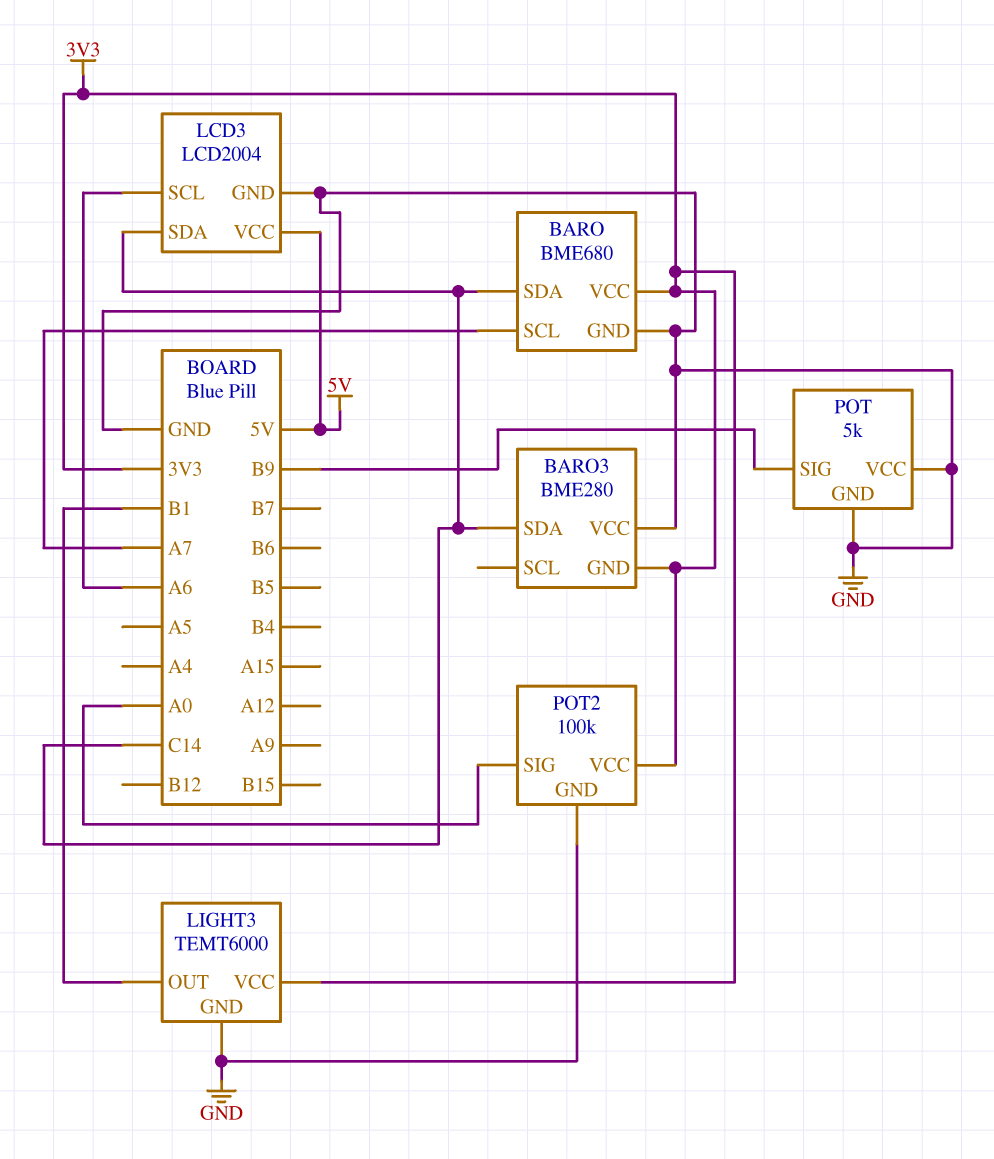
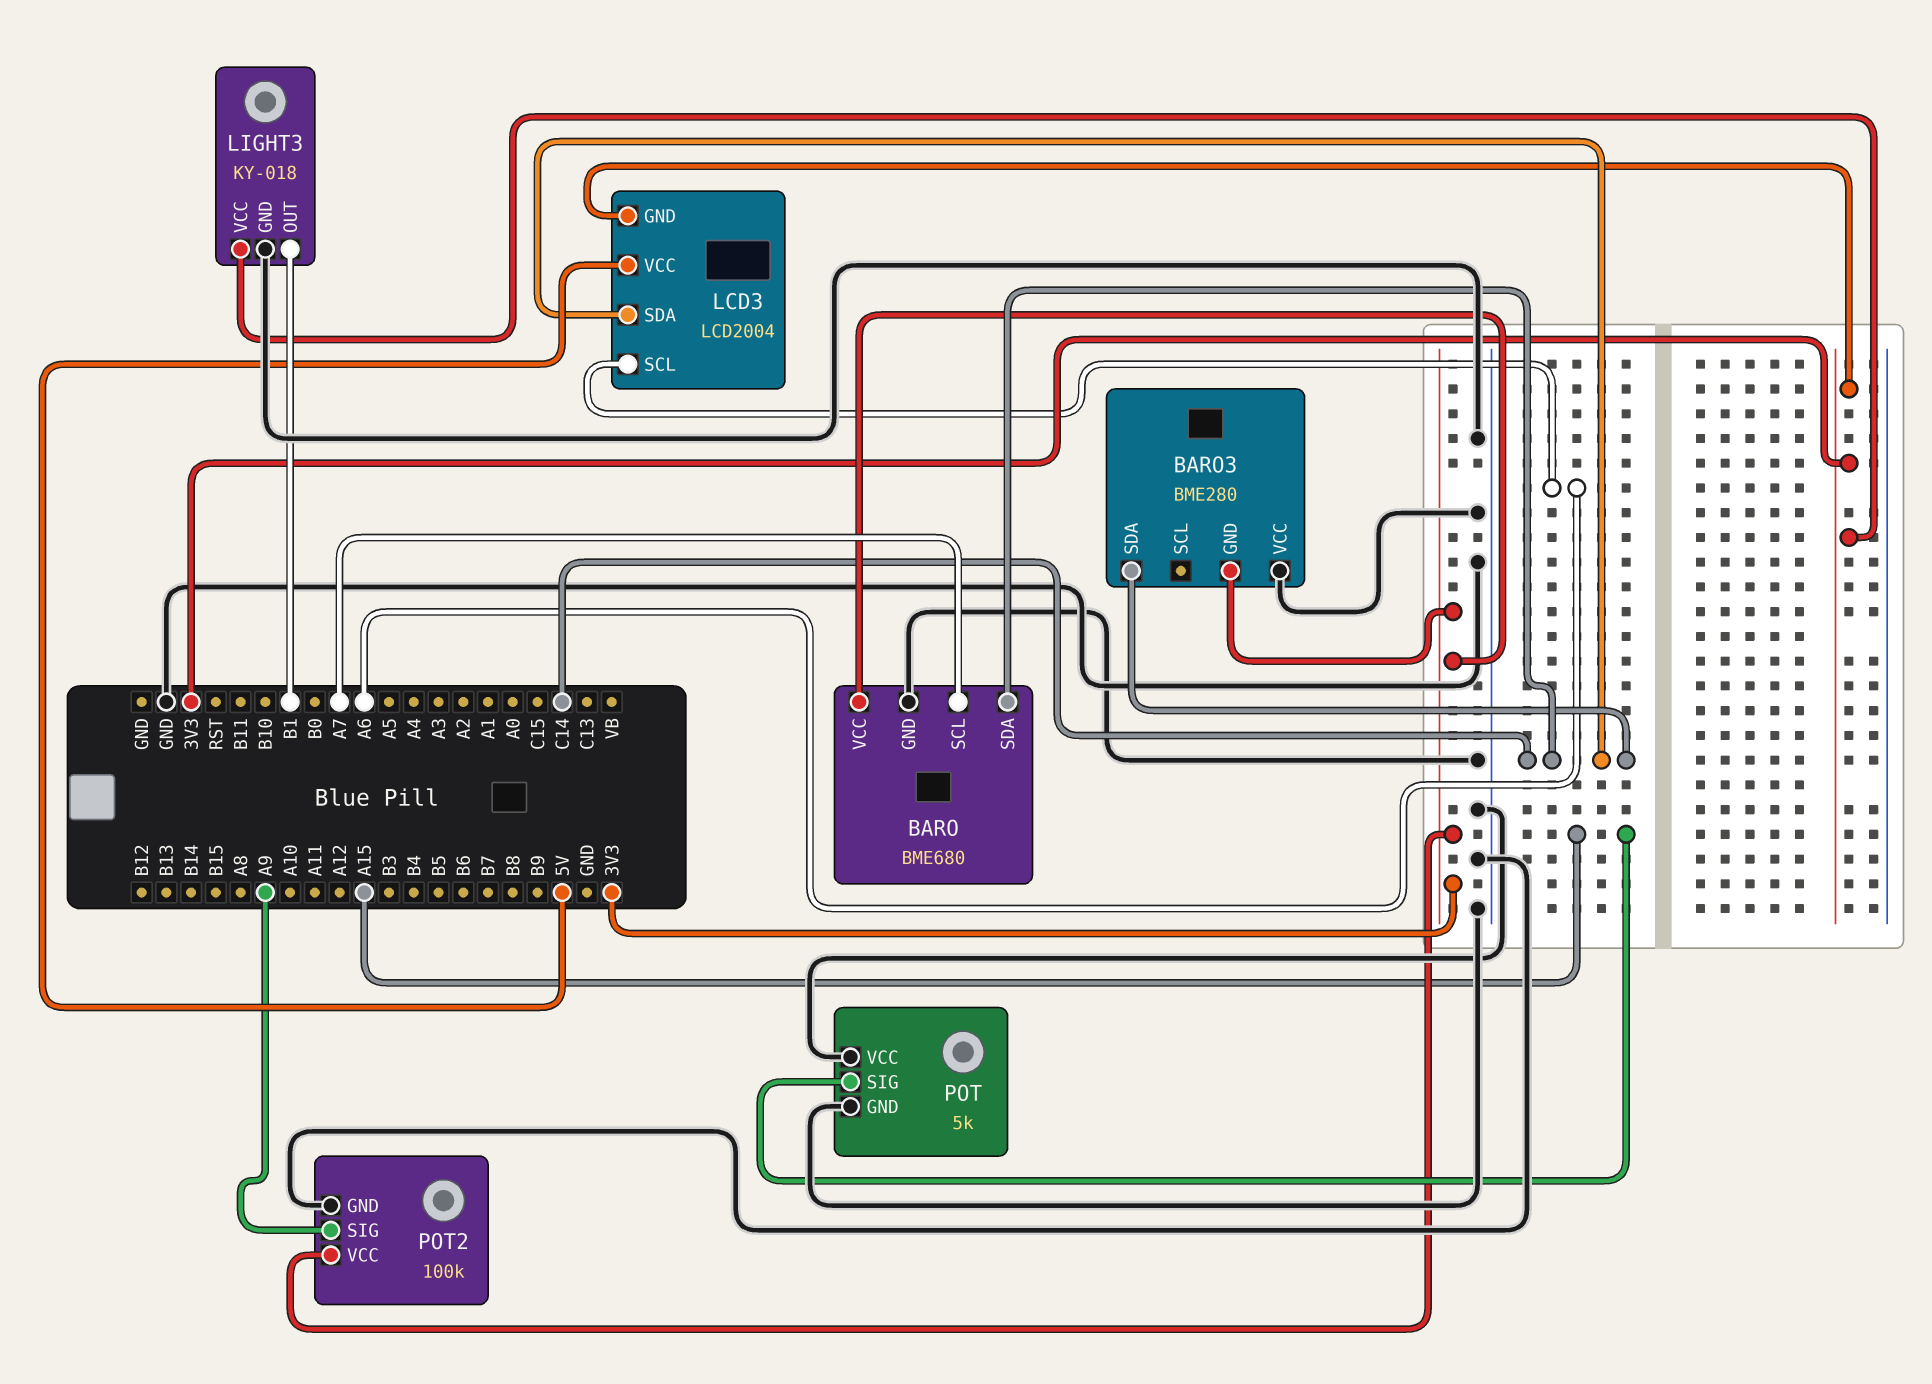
LCD3 pin GND: GND -> 3V3
LIGHT3: TEMT6000 -> KY-018
POT pin SIG: B9 -> A15
POT2 pin SIG: A0 -> A9

